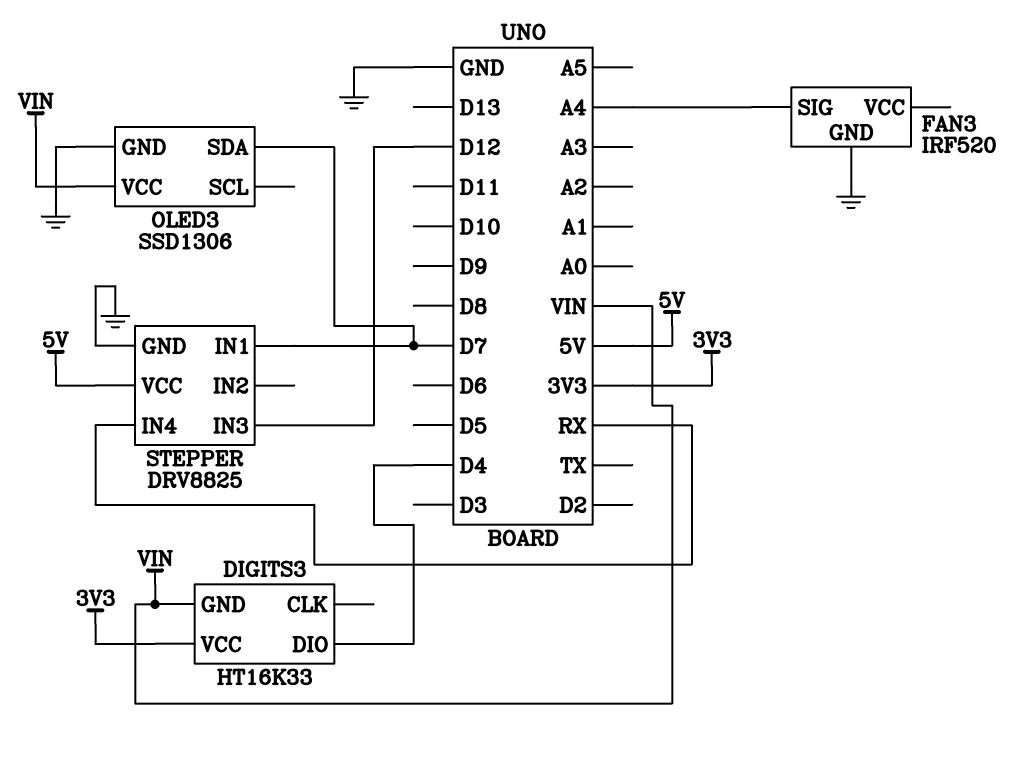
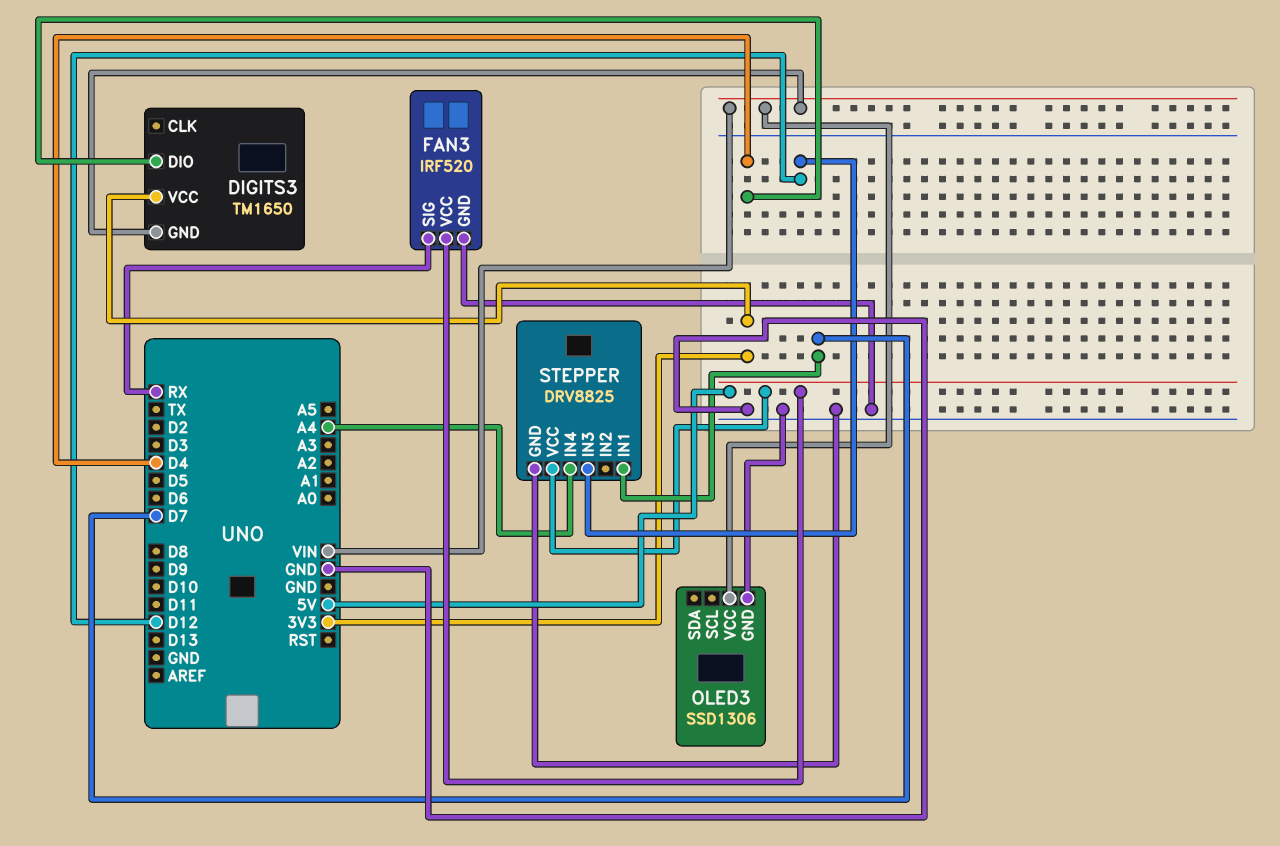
DIGITS3: HT16K33 -> TM1650
FAN3 pin SIG: A4 -> RX
FAN3 pin VCC: none -> 5V
OLED3 pin SDA: D7 -> none
STEPPER pin IN4: RX -> A4

